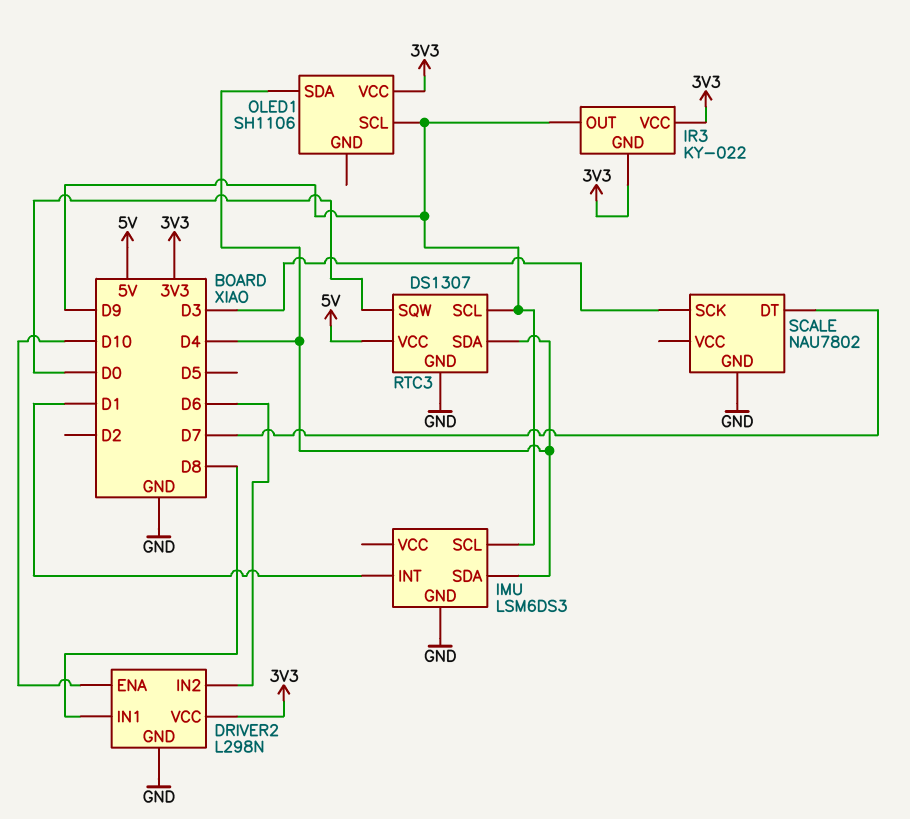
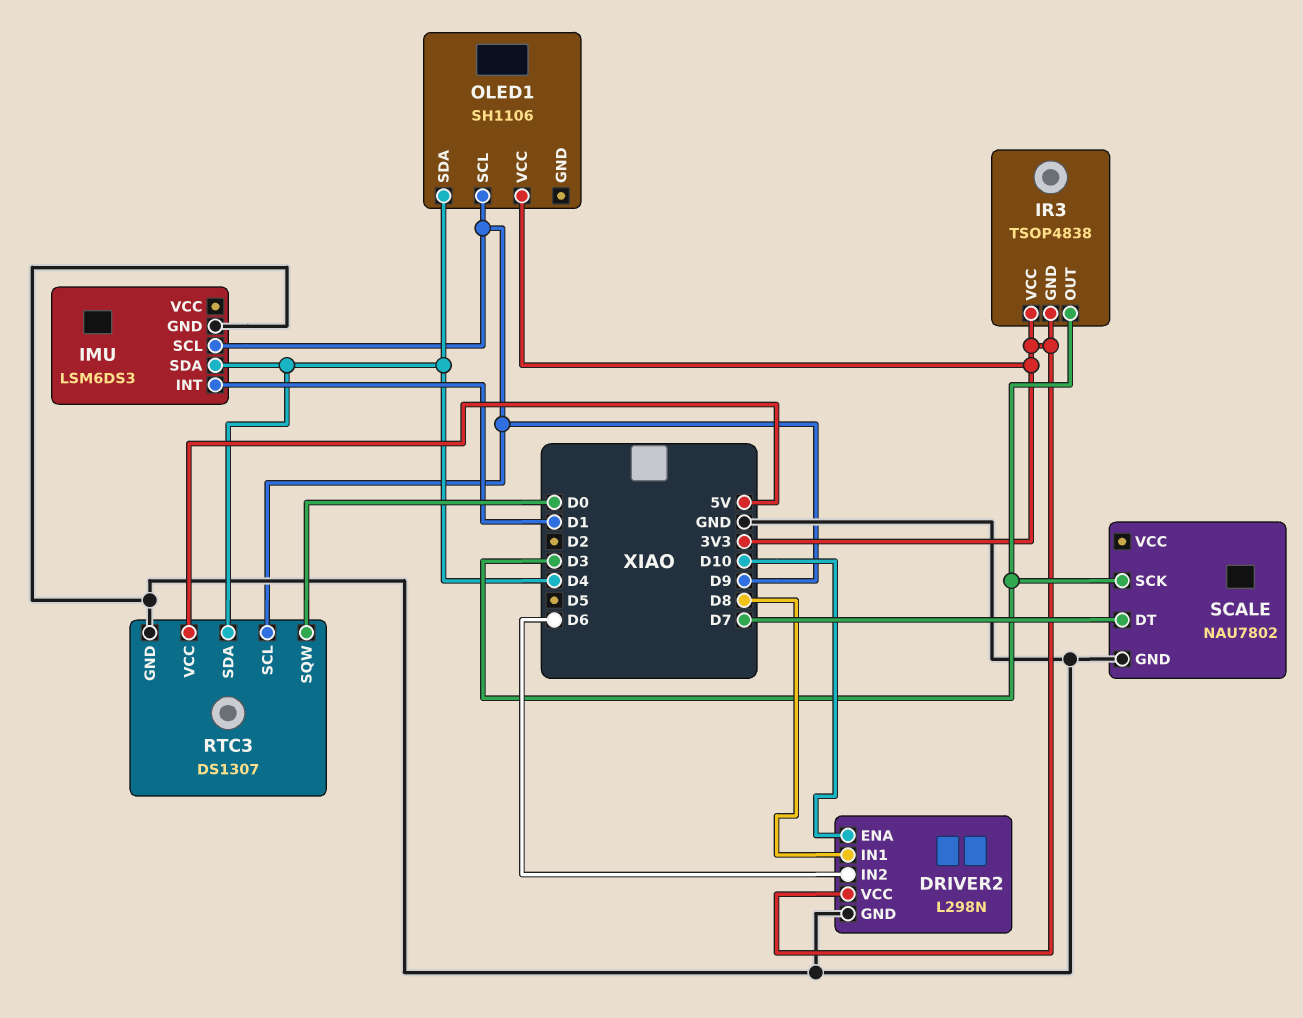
IR3: KY-022 -> TSOP4838
IR3 pin OUT: D9 -> D3

